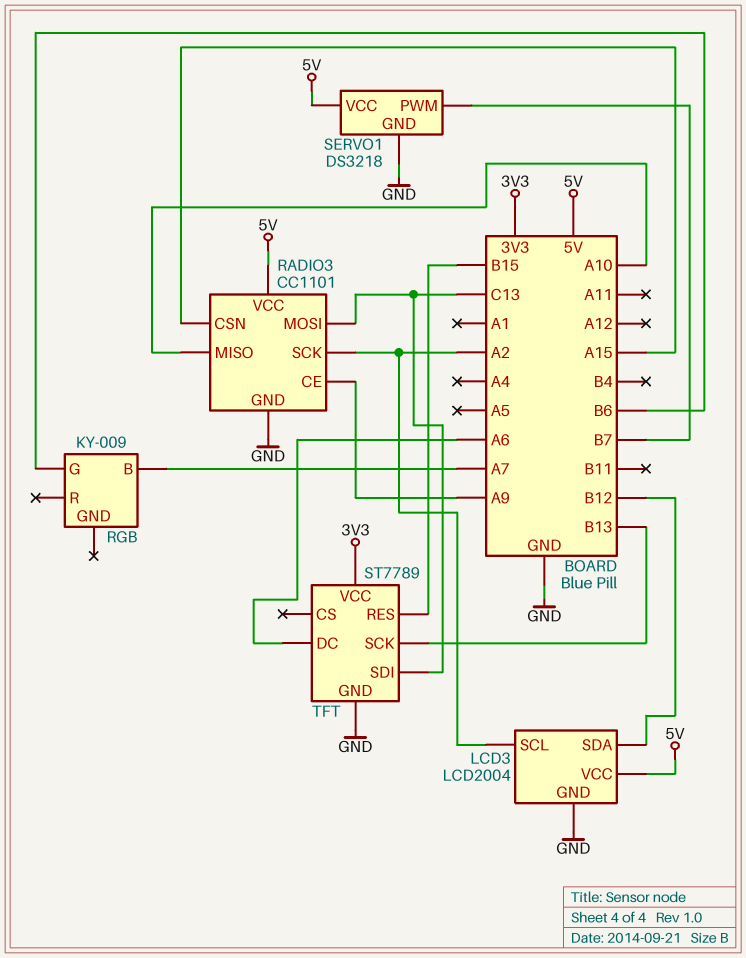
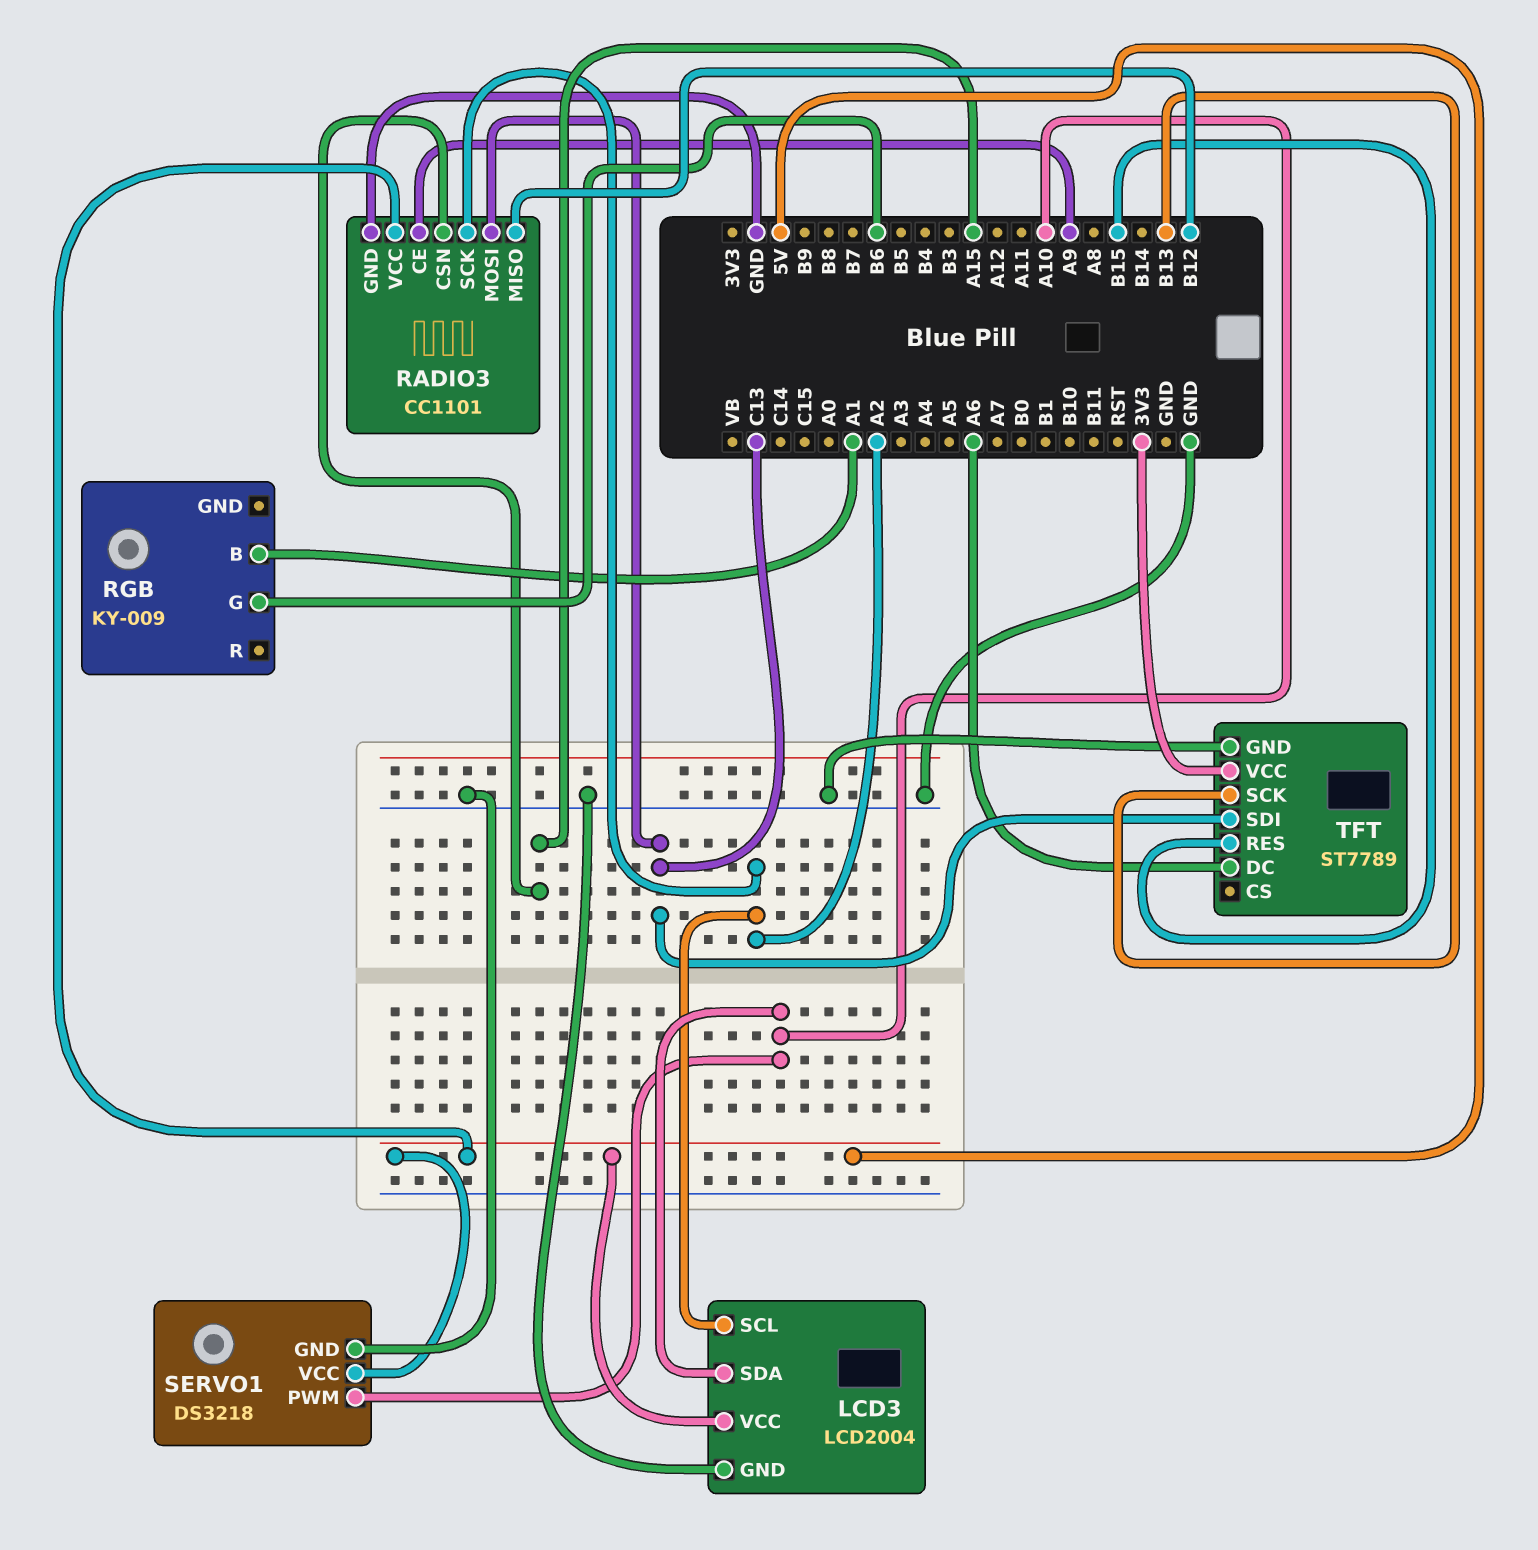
LCD3 pin SDA: B12 -> A10
RADIO3 pin MISO: A10 -> B12
RGB pin B: A7 -> A1
SERVO1 pin PWM: B7 -> A10

